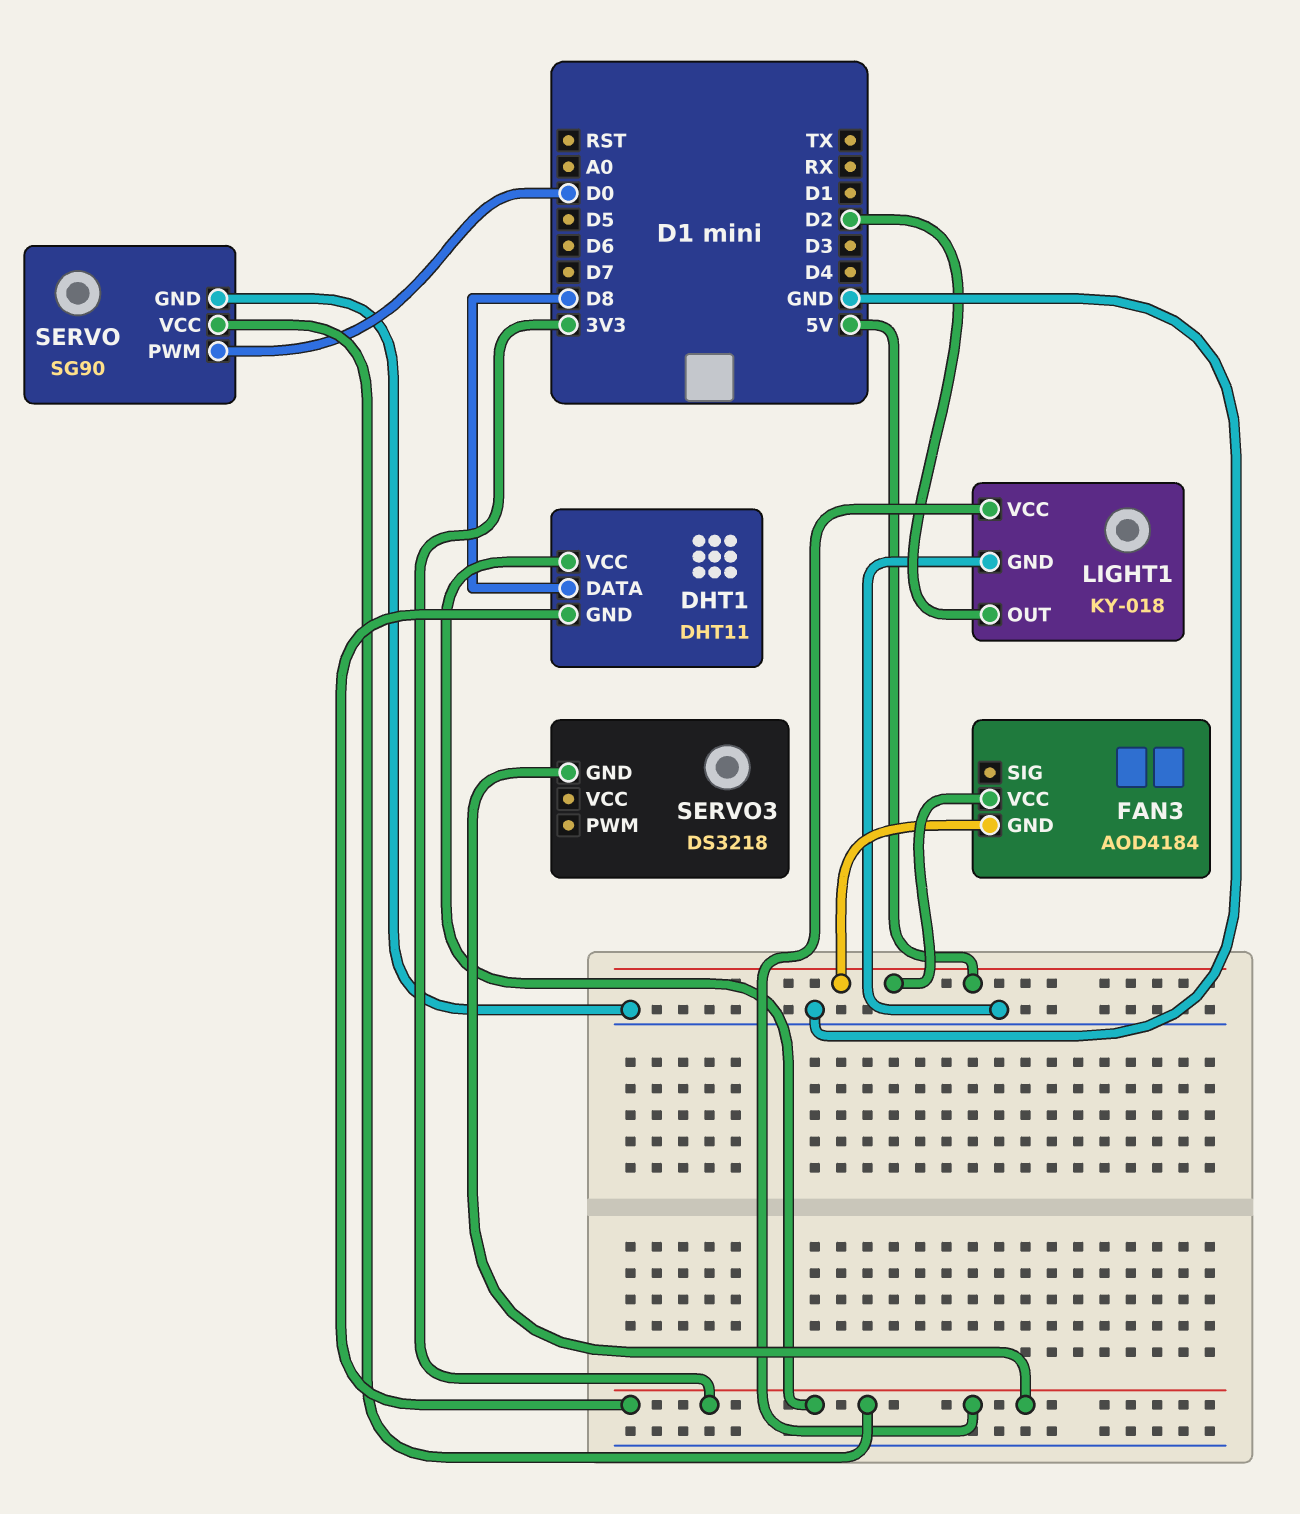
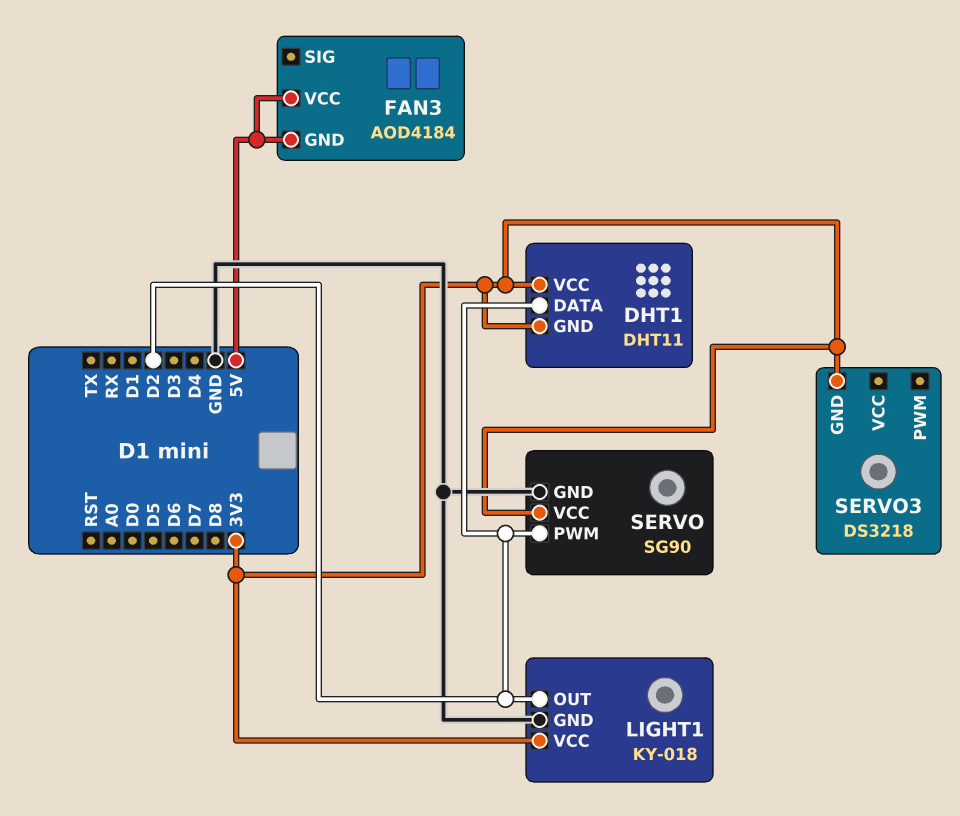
DHT1 pin DATA: D8 -> D2
SERVO pin PWM: D0 -> D2

